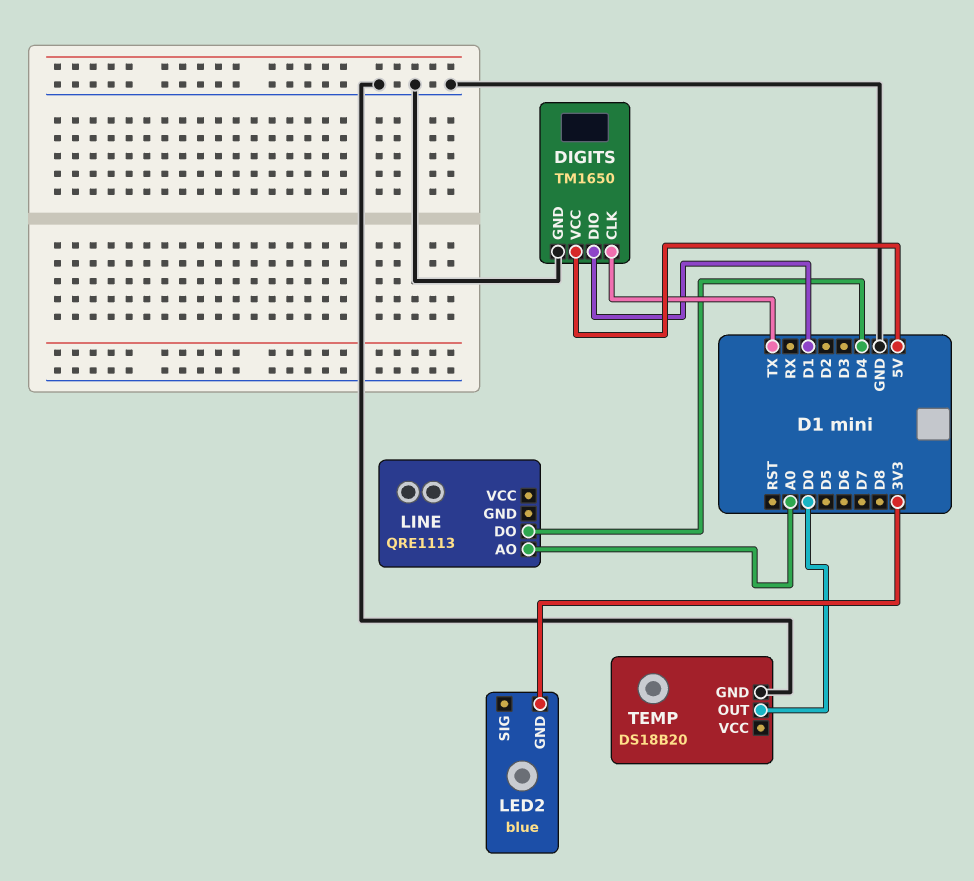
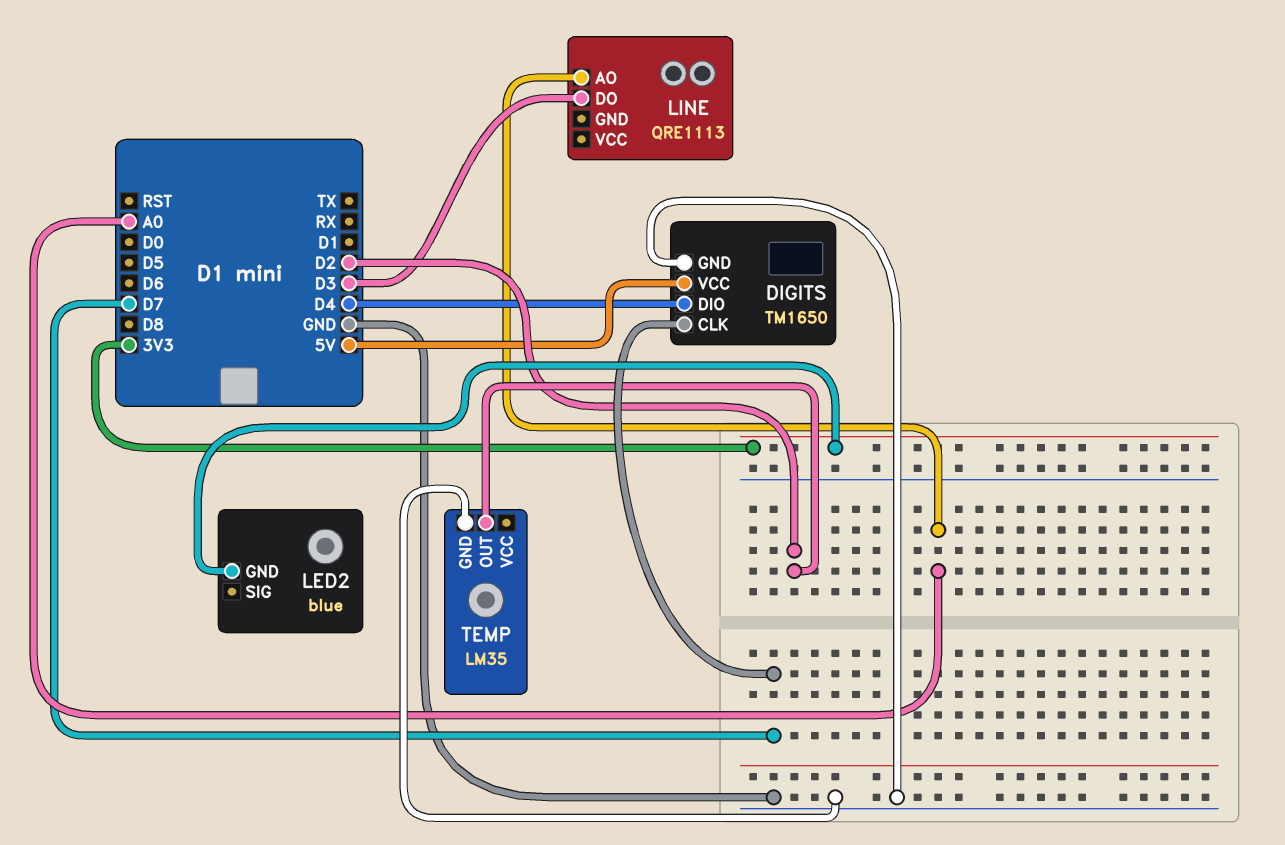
DIGITS pin CLK: TX -> D7
DIGITS pin DIO: D1 -> D4
LINE pin DO: D4 -> D3
TEMP: DS18B20 -> LM35
TEMP pin OUT: D0 -> D2

